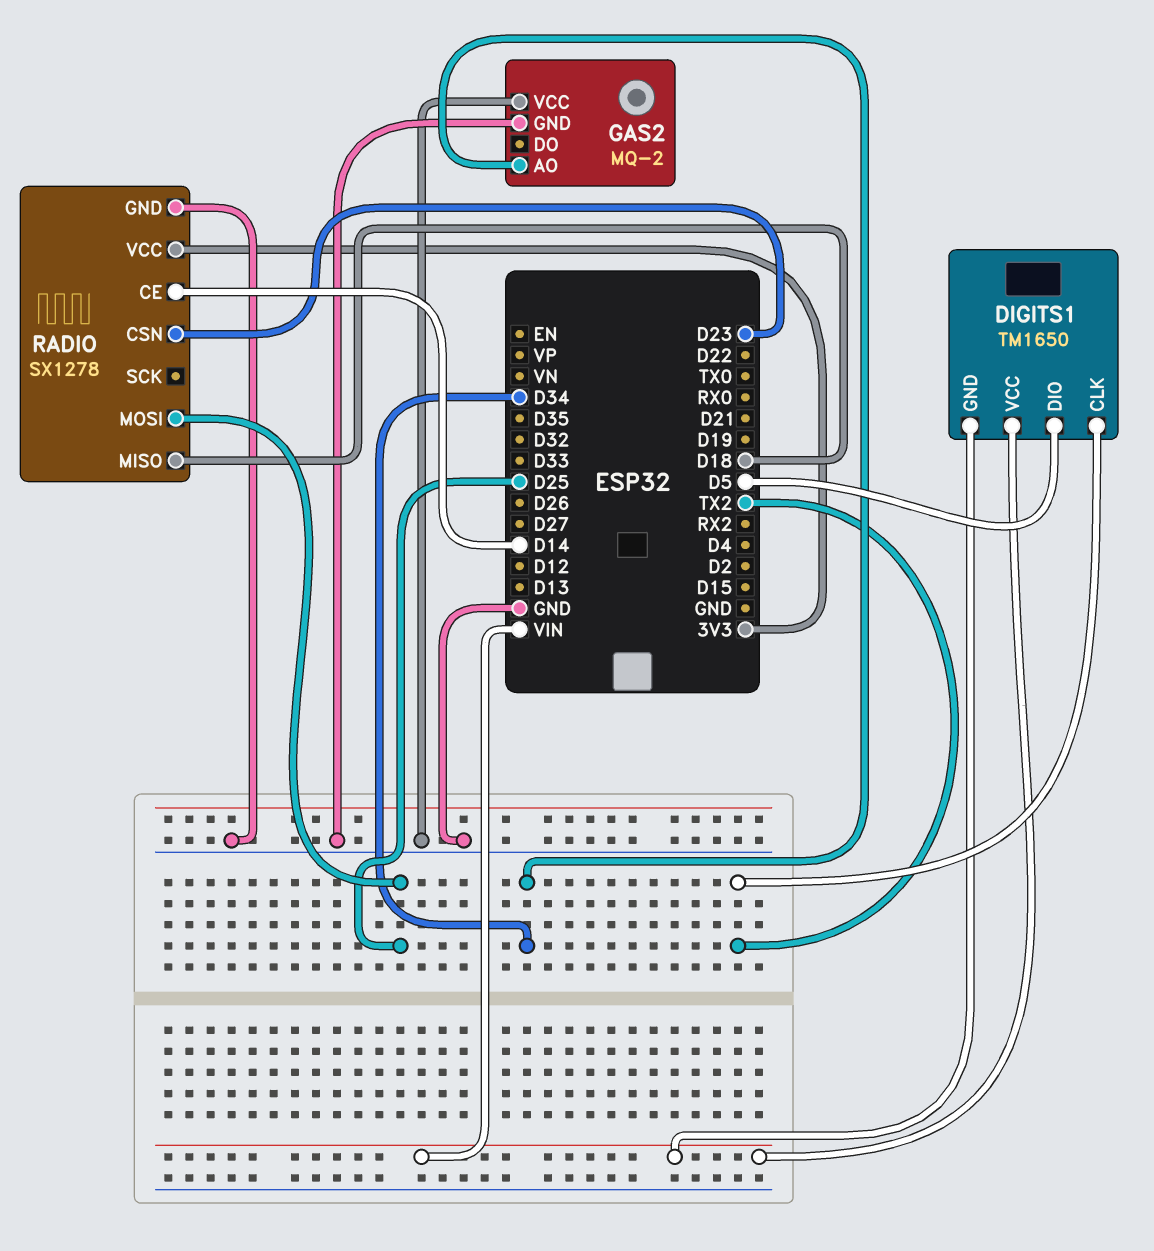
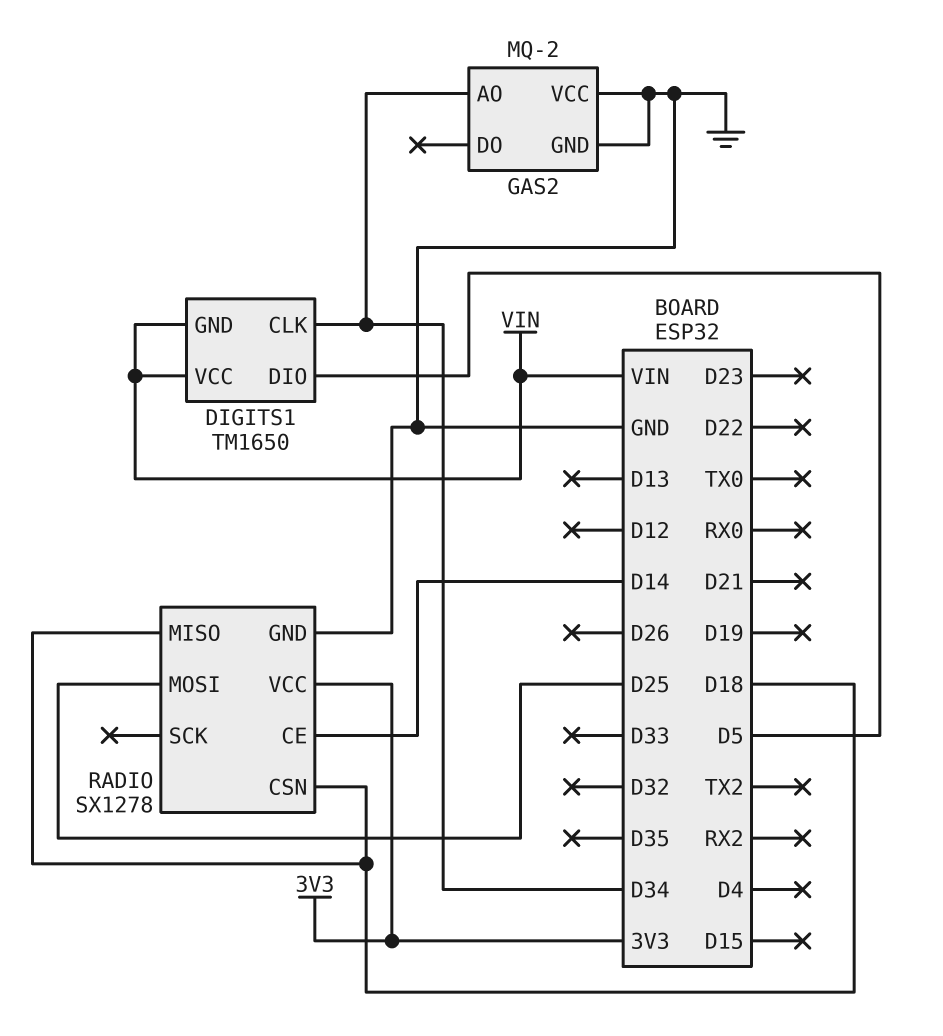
DIGITS1 pin CLK: TX2 -> D34
RADIO pin CSN: D23 -> D18

